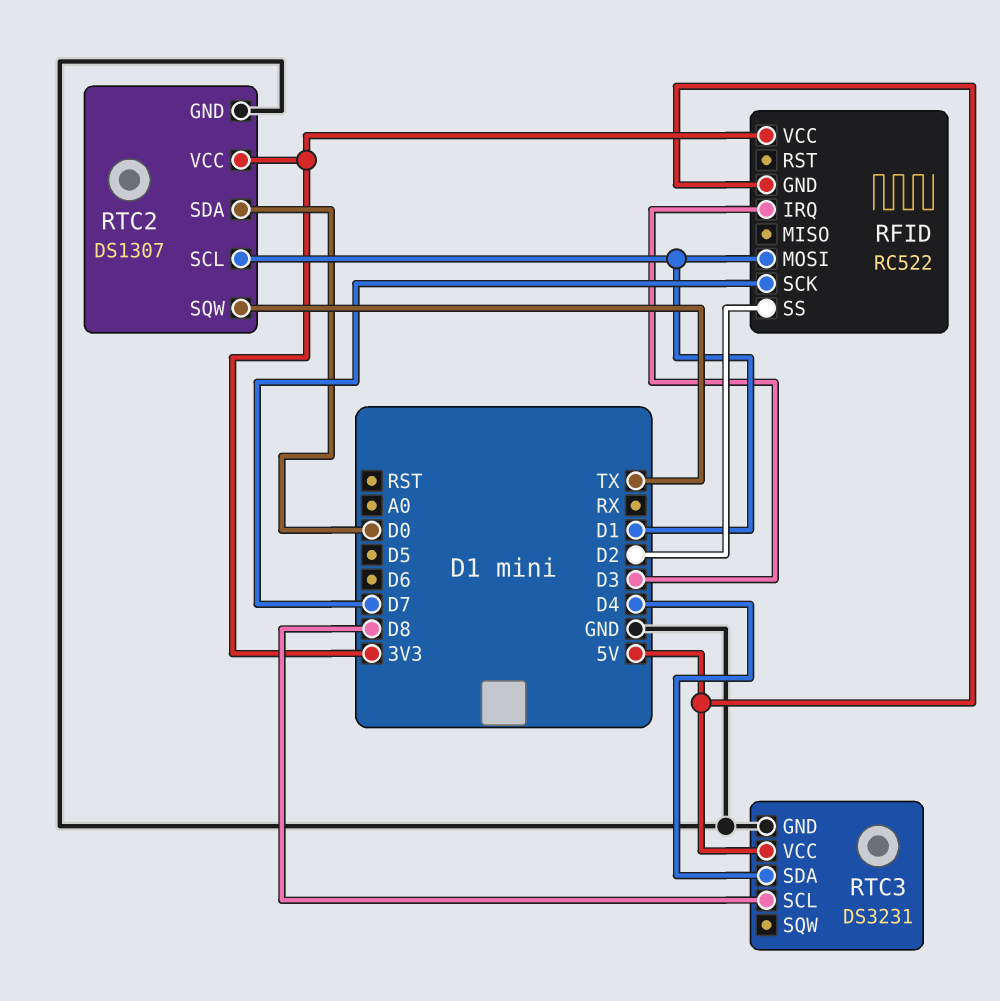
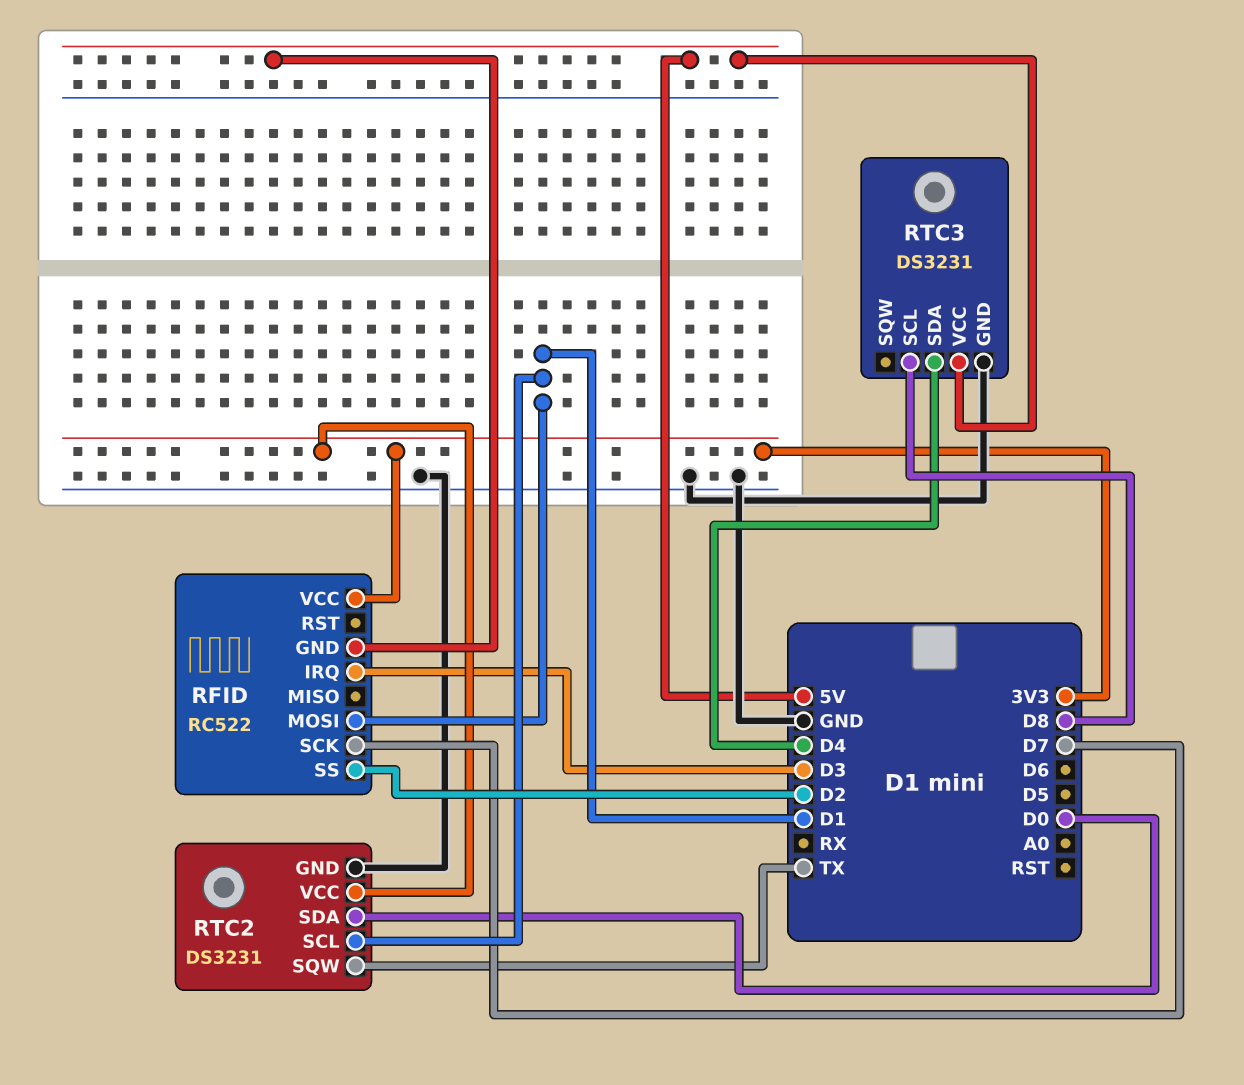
RTC2: DS1307 -> DS3231

